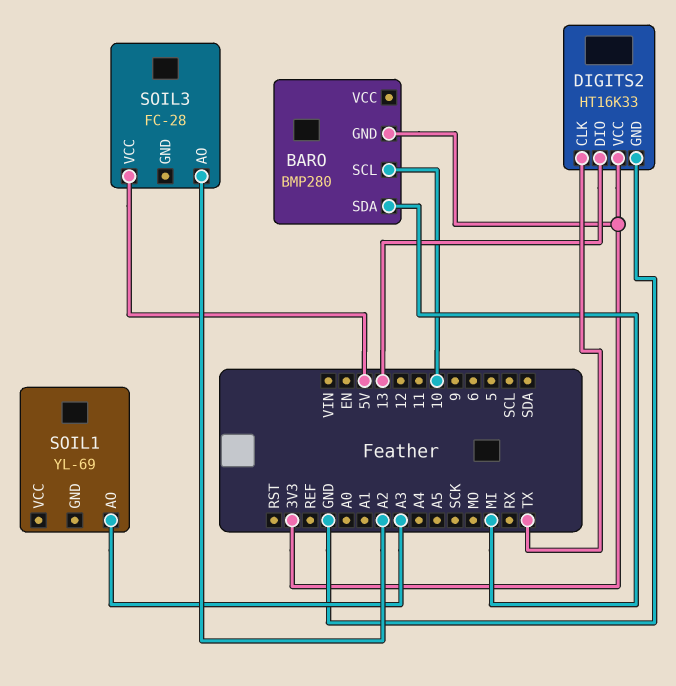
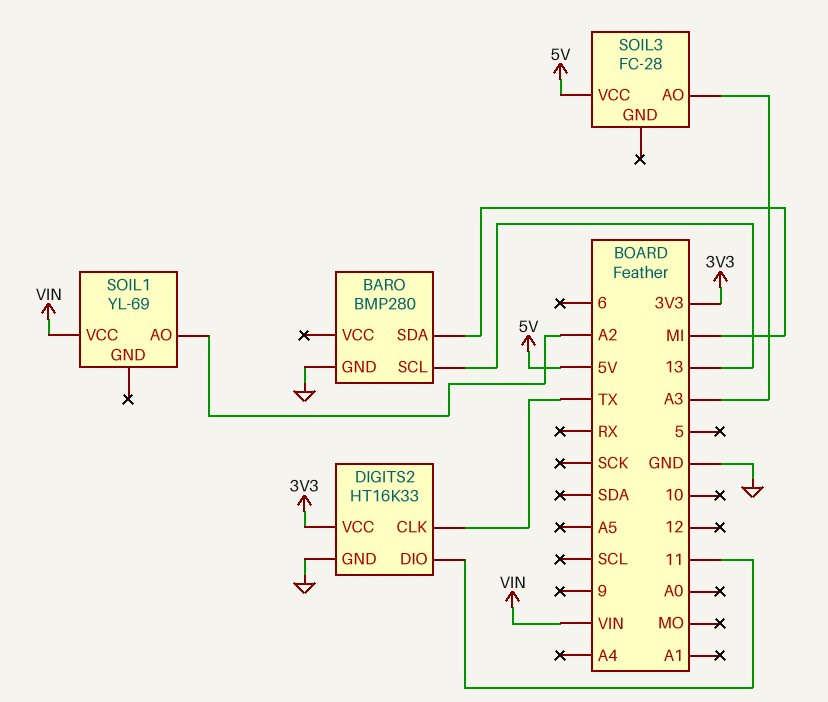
BARO pin GND: 3V3 -> GND
BARO pin SCL: 10 -> 13
DIGITS2 pin DIO: 13 -> 11
SOIL1 pin AO: A3 -> A2
SOIL1 pin VCC: none -> VIN
SOIL3 pin AO: A2 -> A3

